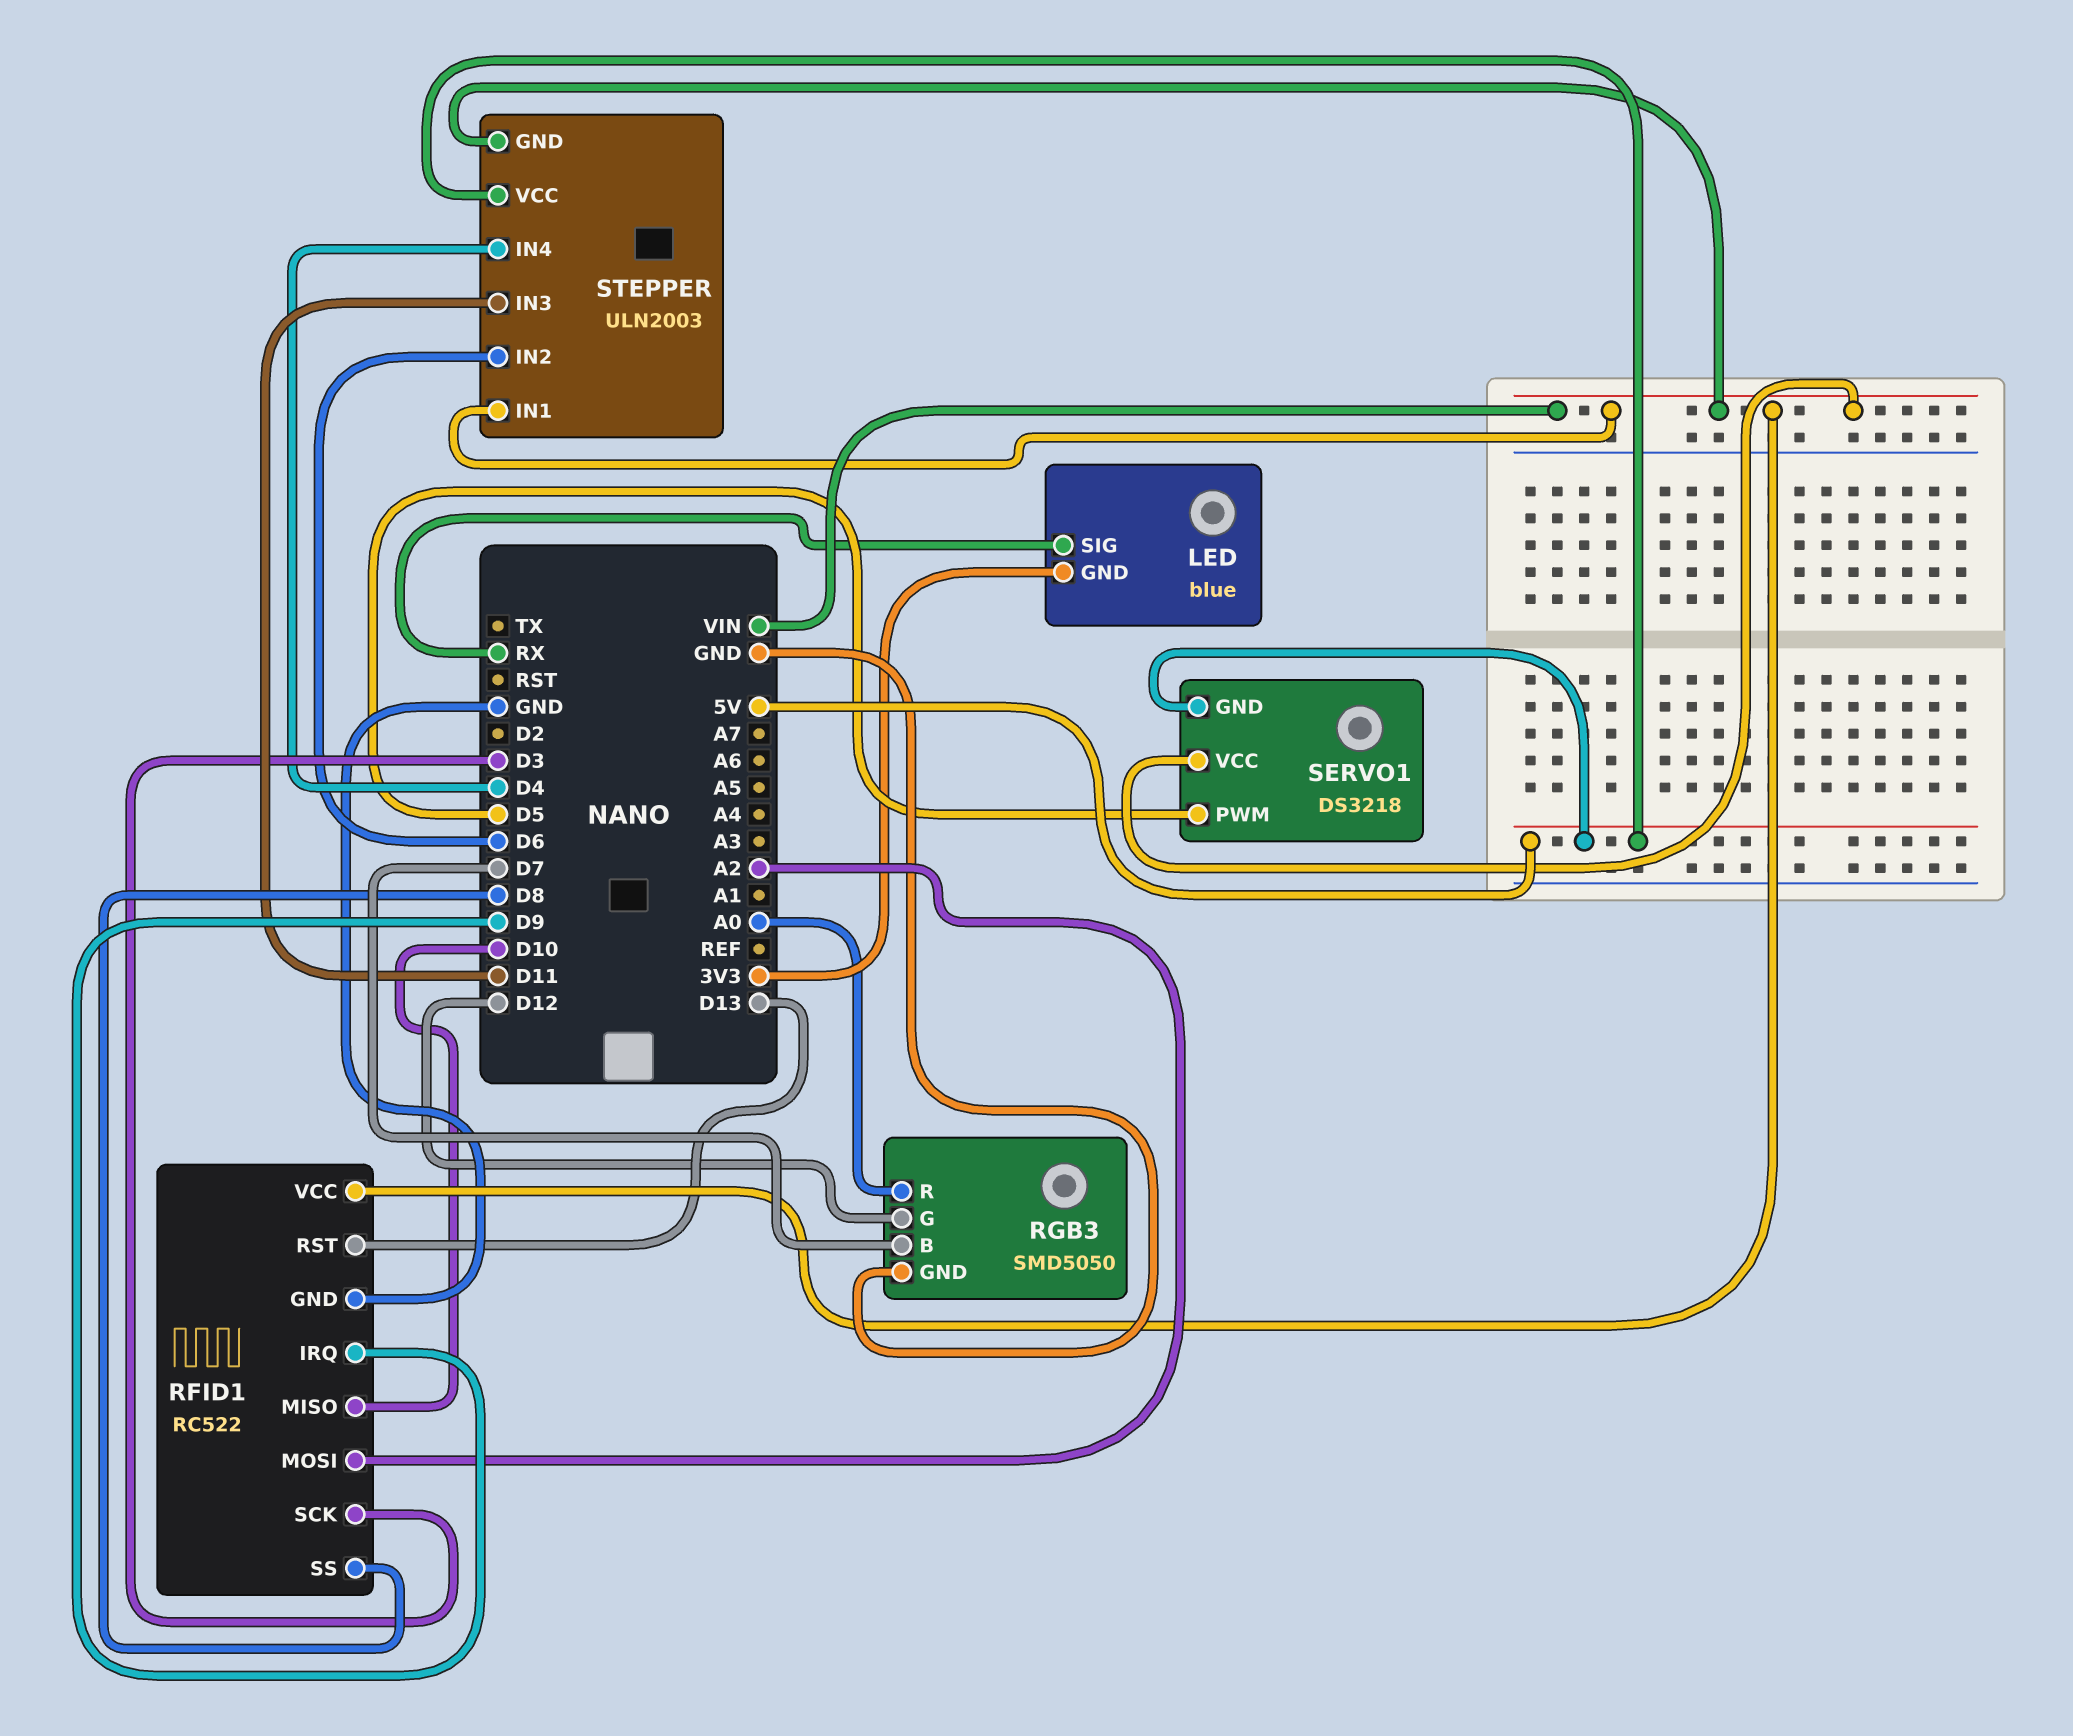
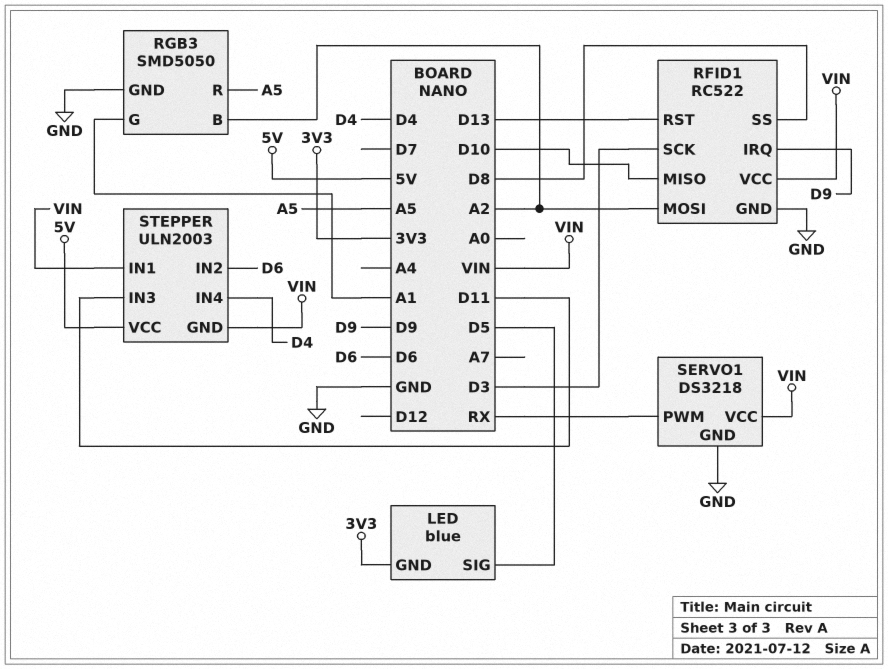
LED pin SIG: RX -> D5
RGB3 pin B: D7 -> A2
RGB3 pin G: D12 -> A1
RGB3 pin R: A0 -> A5
SERVO1 pin GND: 5V -> GND
SERVO1 pin PWM: D5 -> RX

